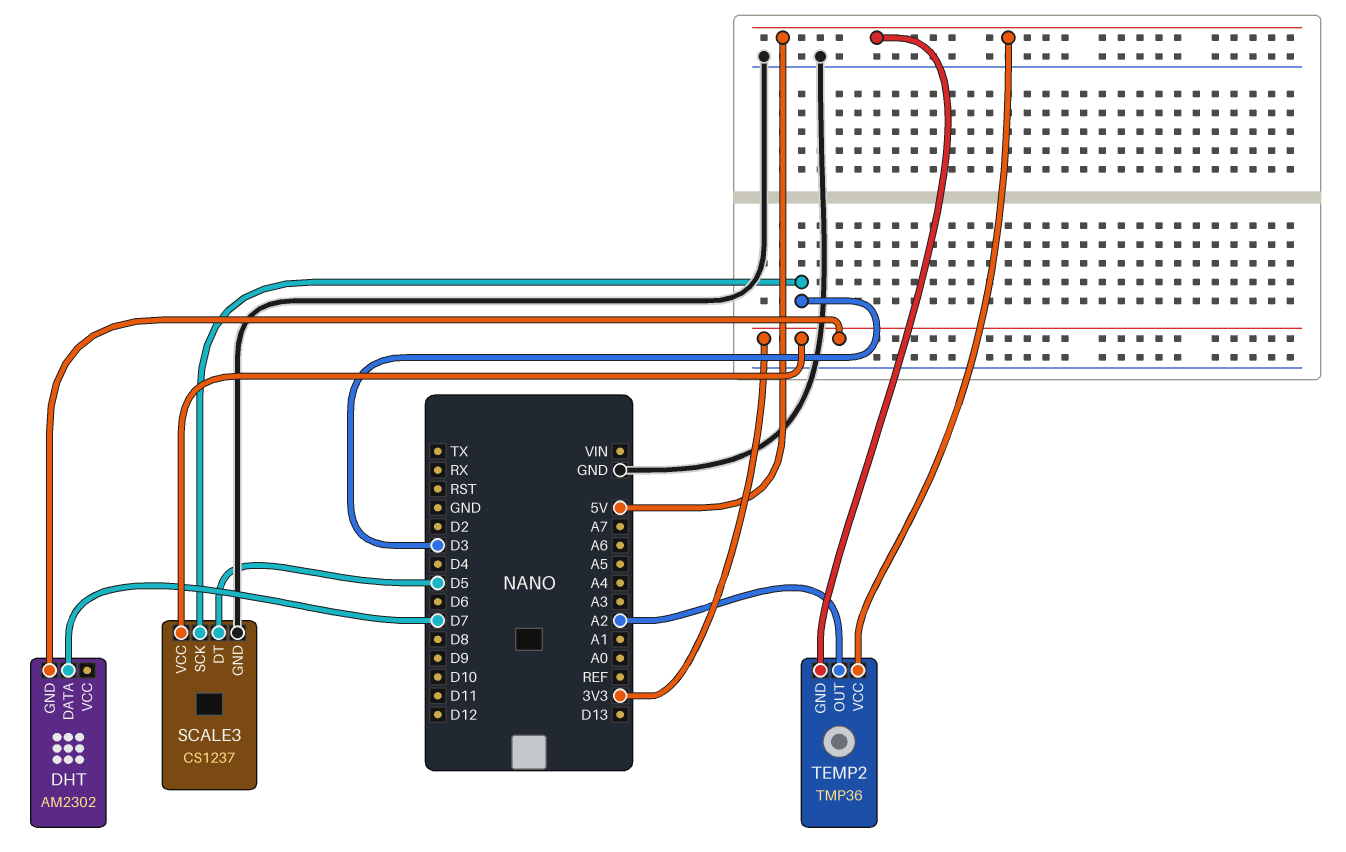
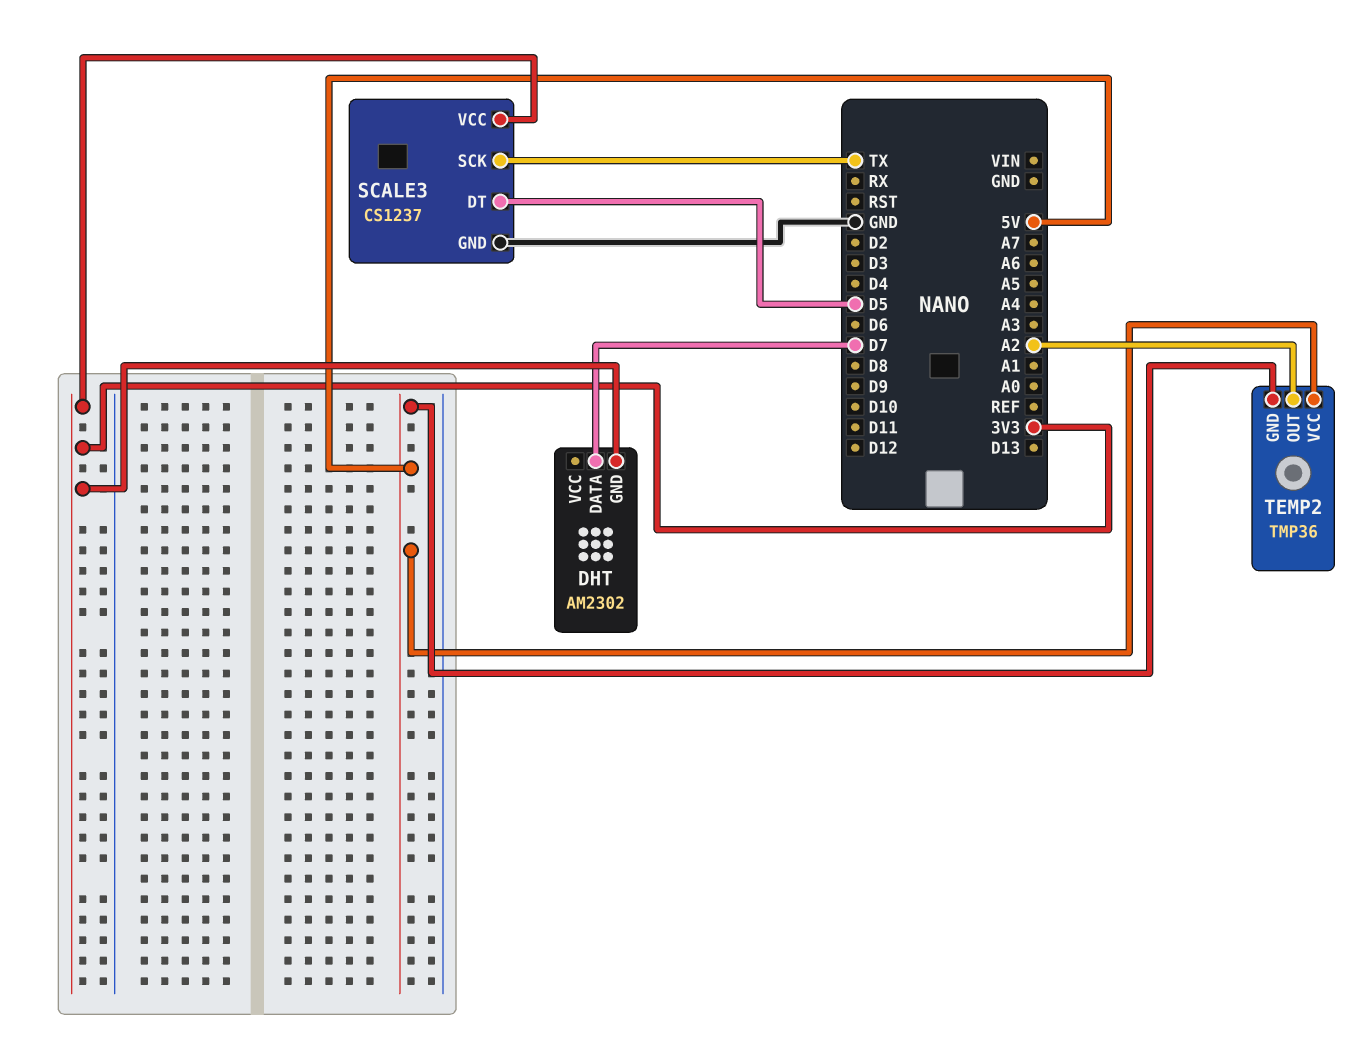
SCALE3 pin SCK: D3 -> TX

